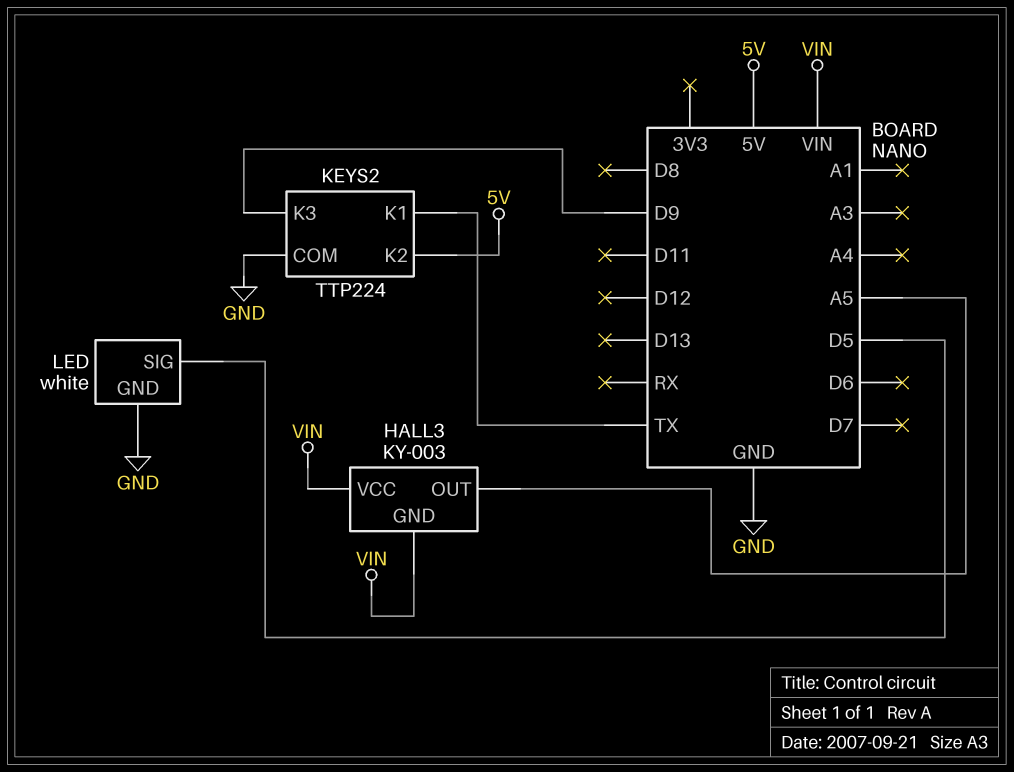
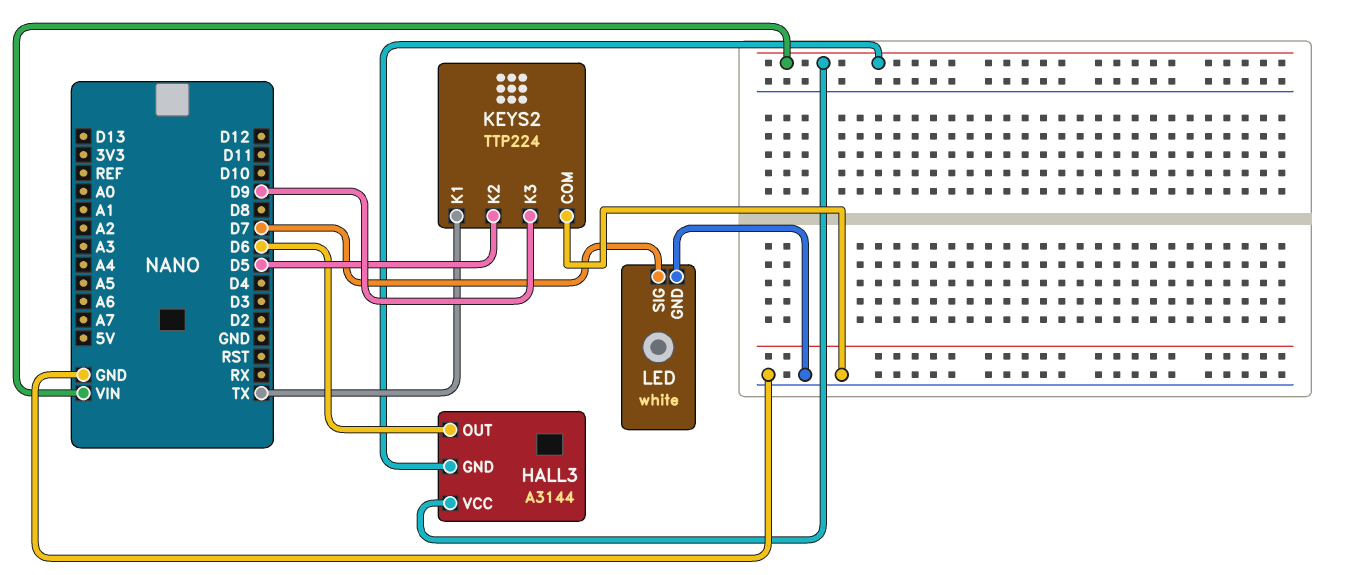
HALL3: KY-003 -> A3144
HALL3 pin OUT: A5 -> D6
KEYS2 pin K2: 5V -> D5
LED pin SIG: D5 -> D7

